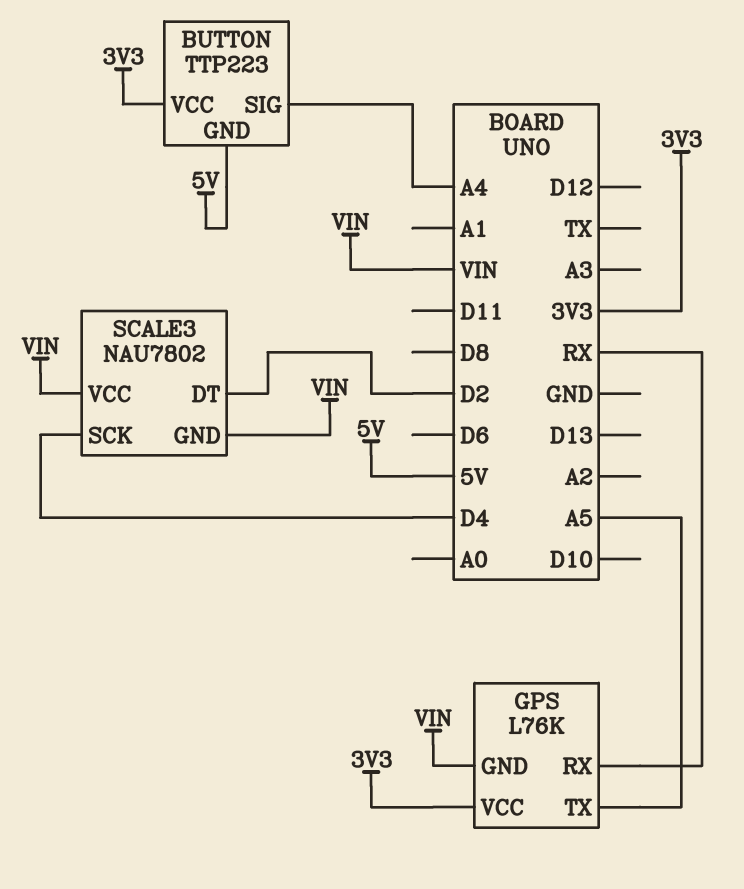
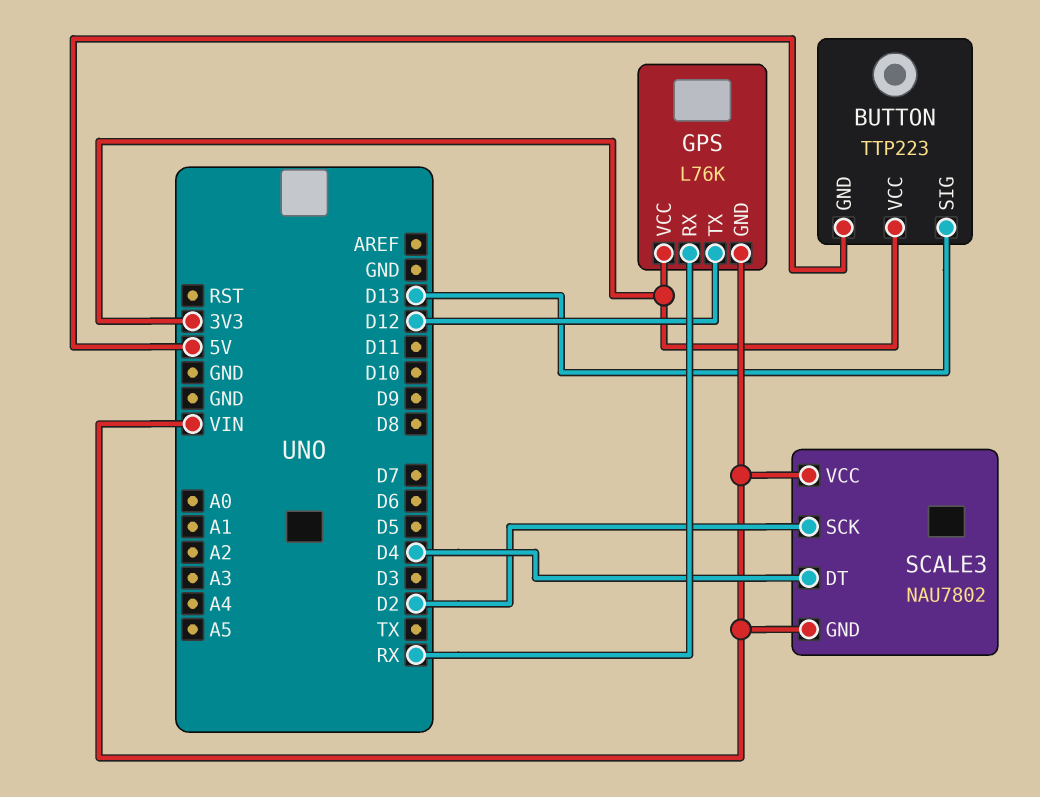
BUTTON pin SIG: A4 -> D13
GPS pin TX: A5 -> D12
SCALE3 pin DT: D2 -> D4
SCALE3 pin SCK: D4 -> D2

